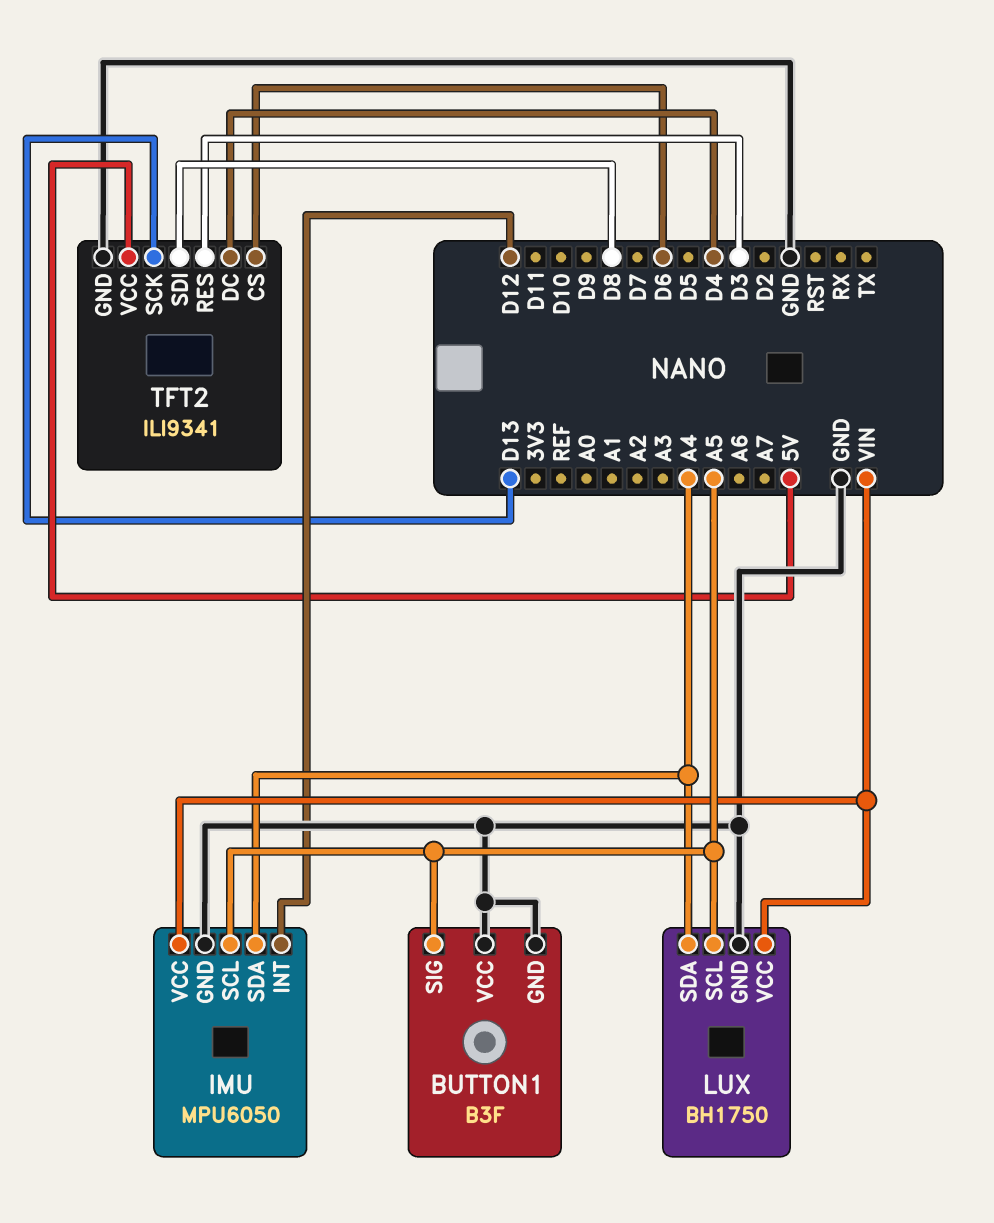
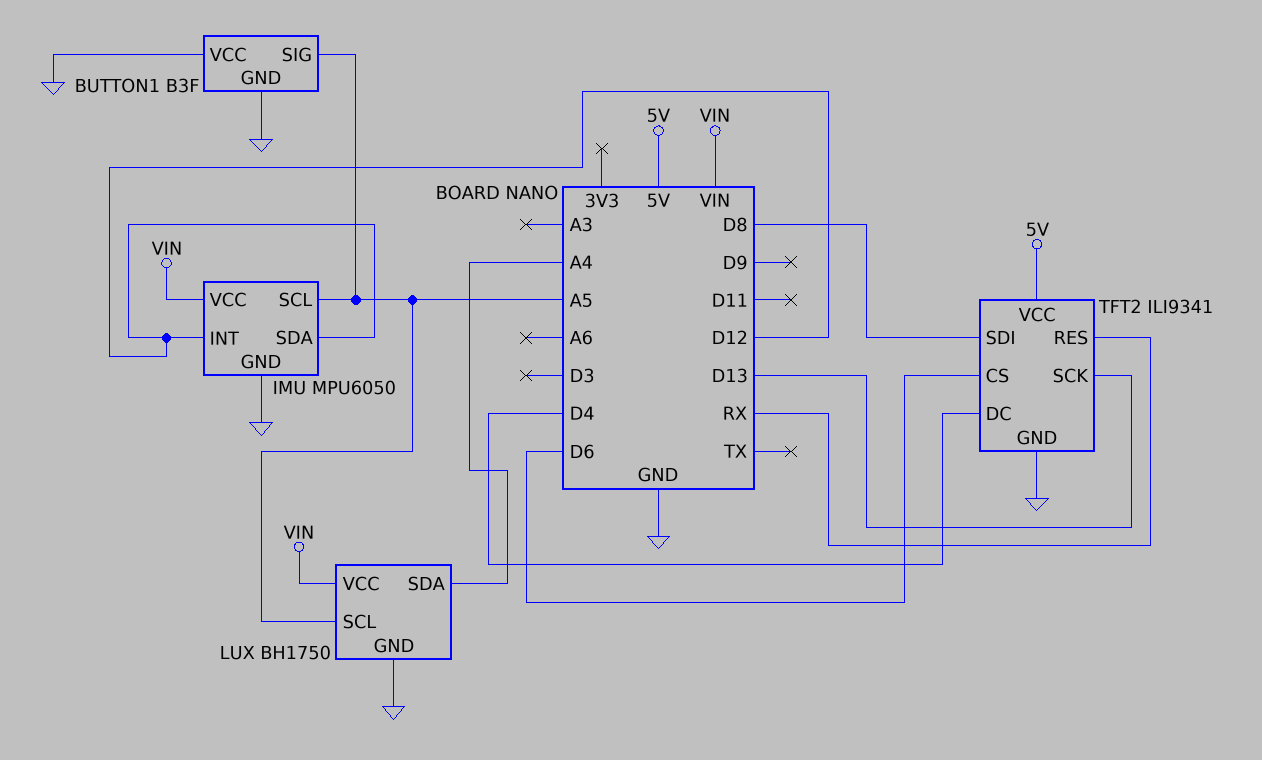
IMU pin SDA: A4 -> D12
TFT2 pin RES: D3 -> RX

